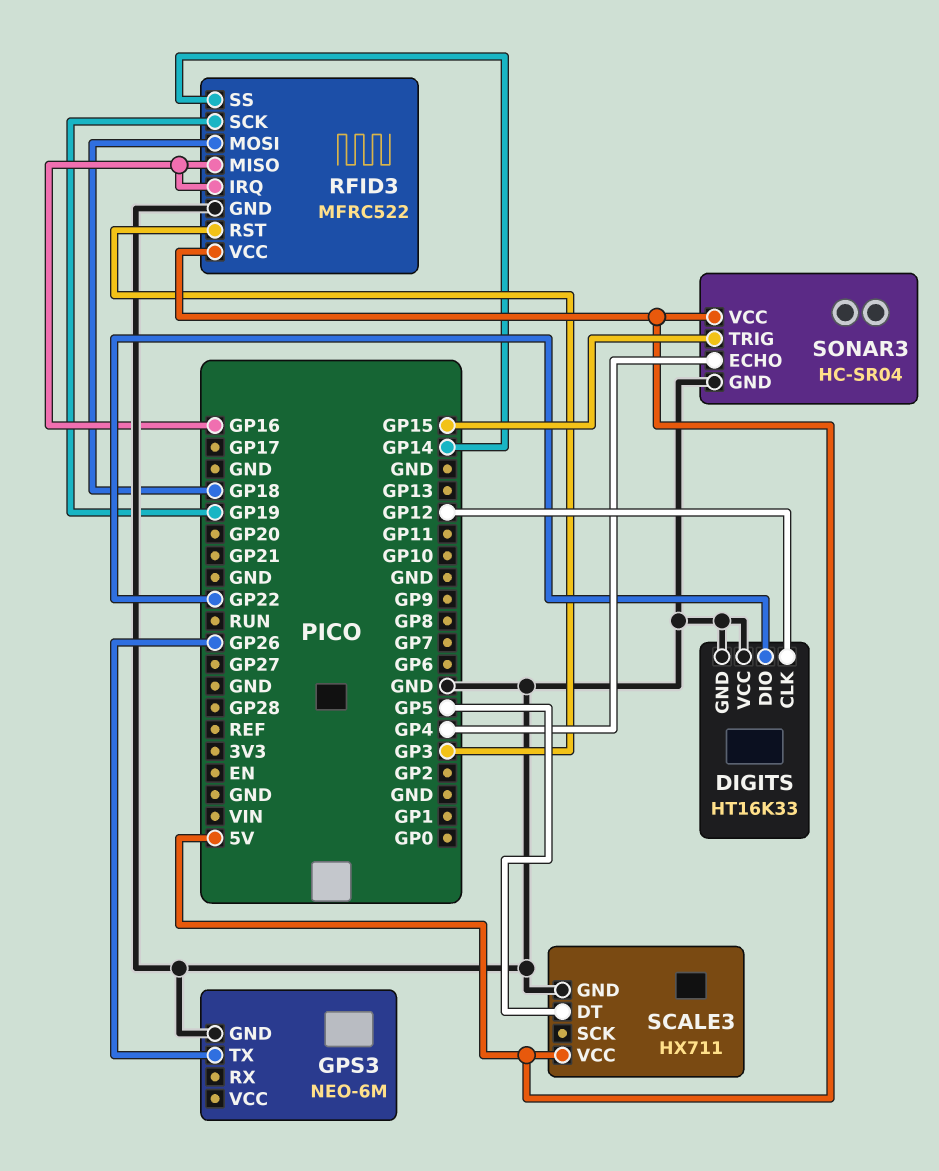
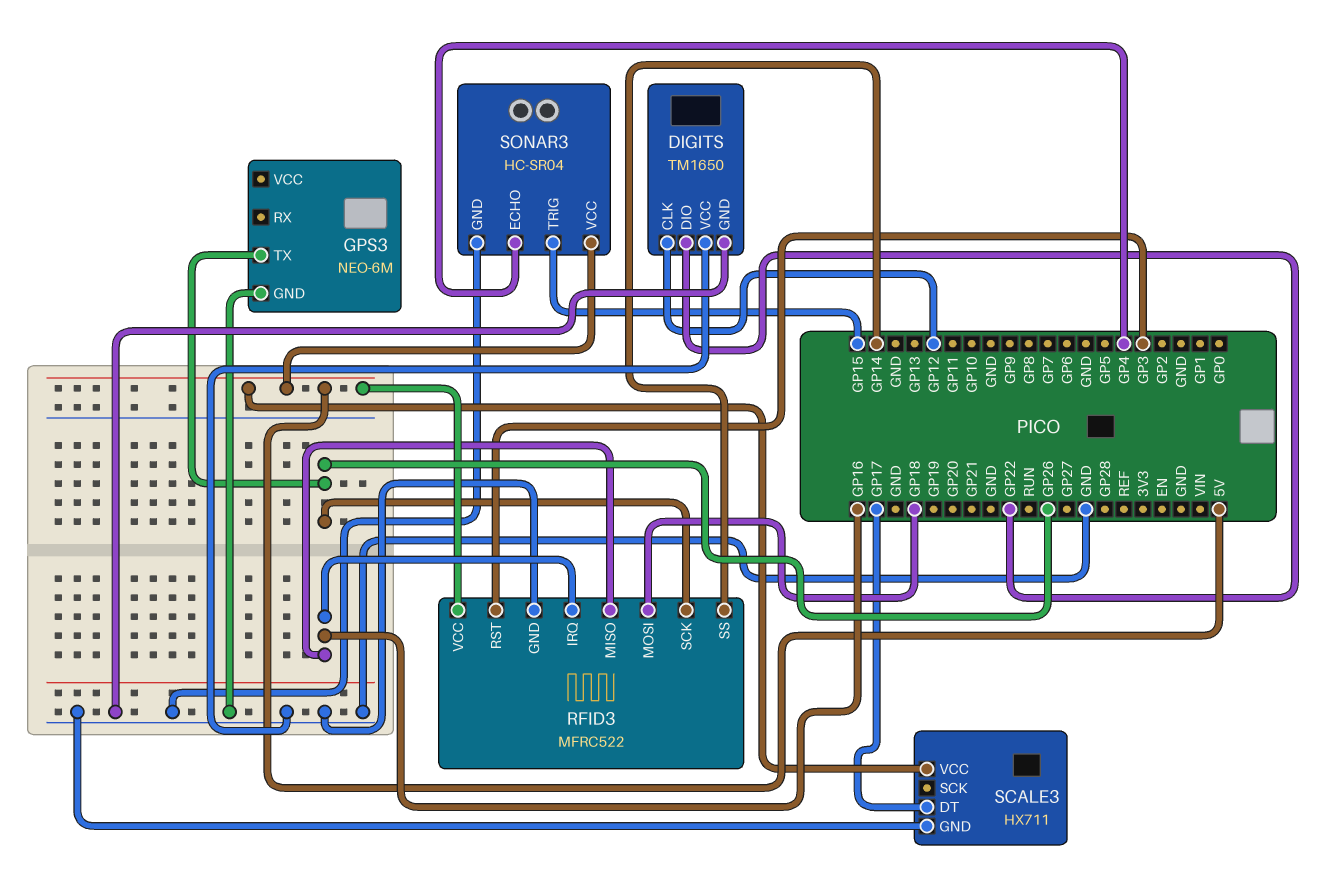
DIGITS: HT16K33 -> TM1650
RFID3 pin SCK: GP19 -> GP26
SCALE3 pin DT: GP5 -> GP17

